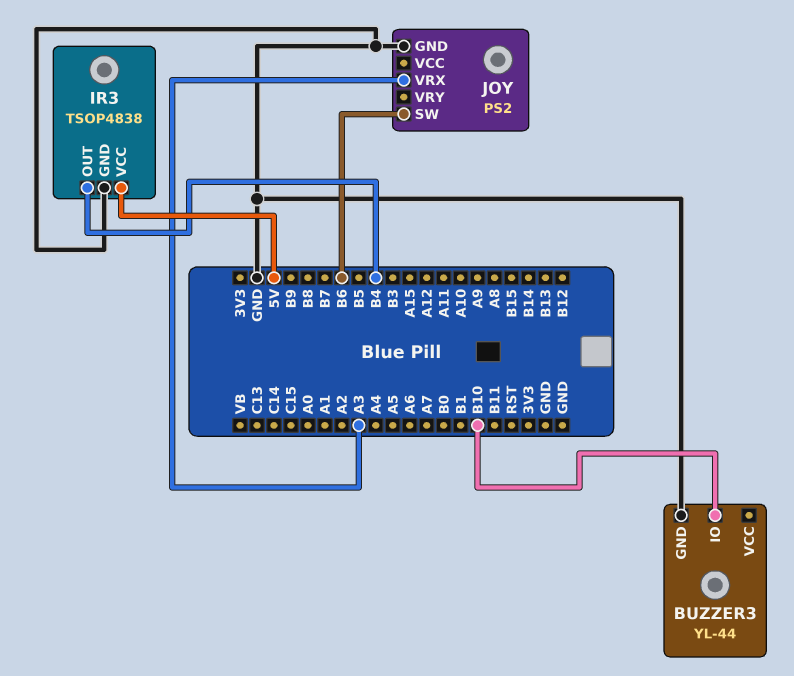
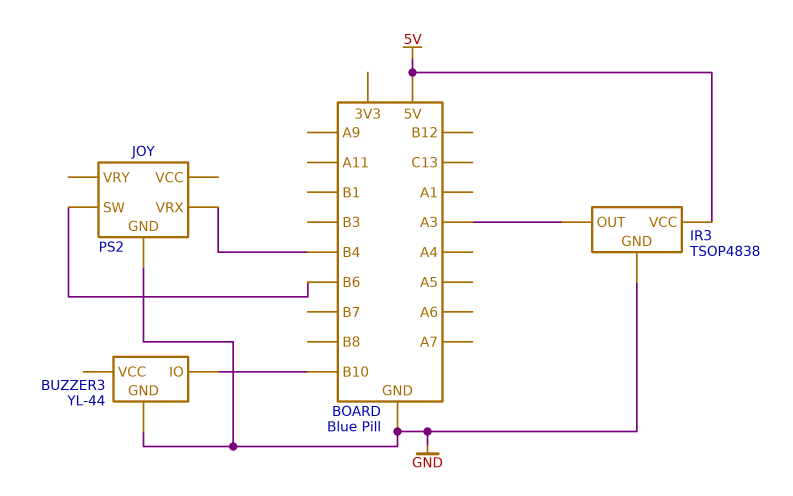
IR3 pin OUT: B4 -> A3
JOY pin VRX: A3 -> B4

